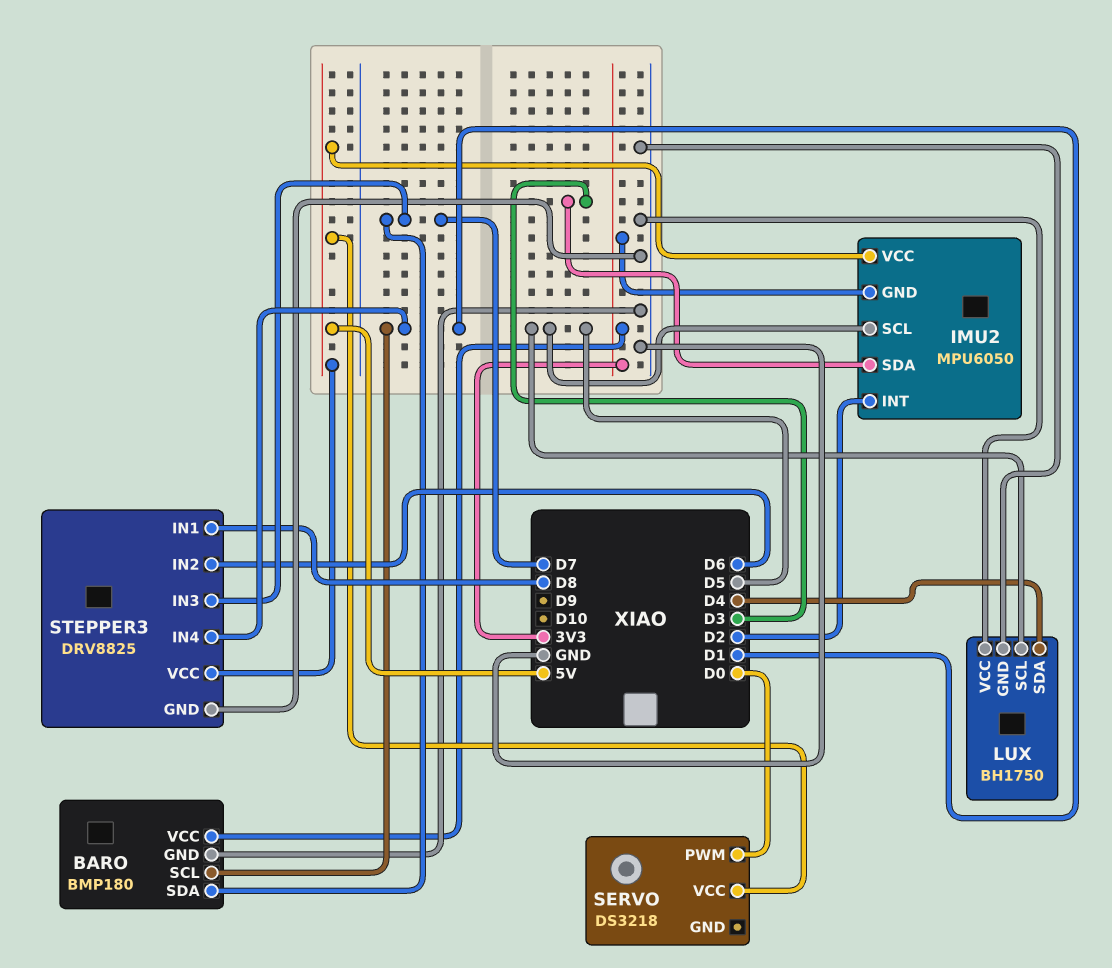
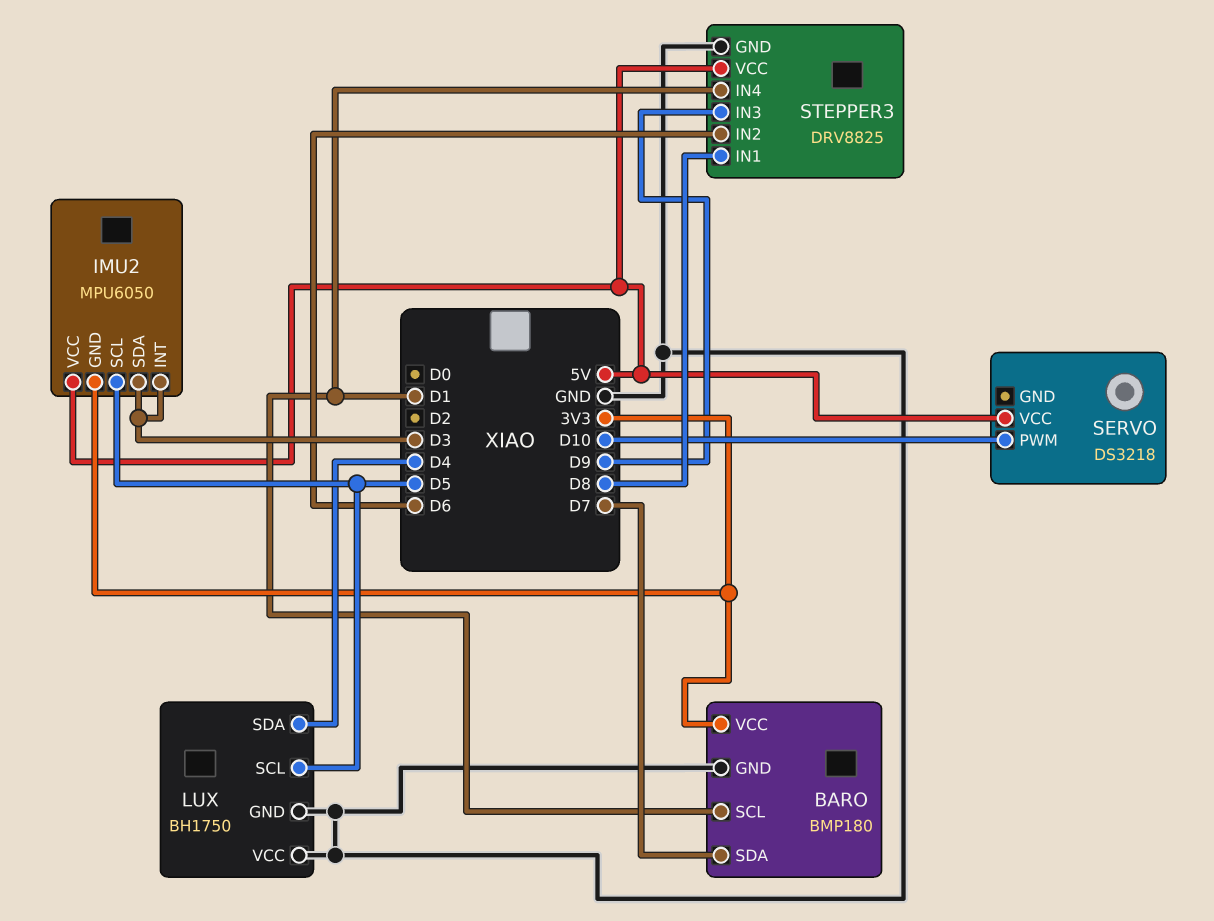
IMU2 pin INT: D2 -> D3
SERVO pin PWM: D0 -> D10
STEPPER3 pin IN3: D7 -> D9

